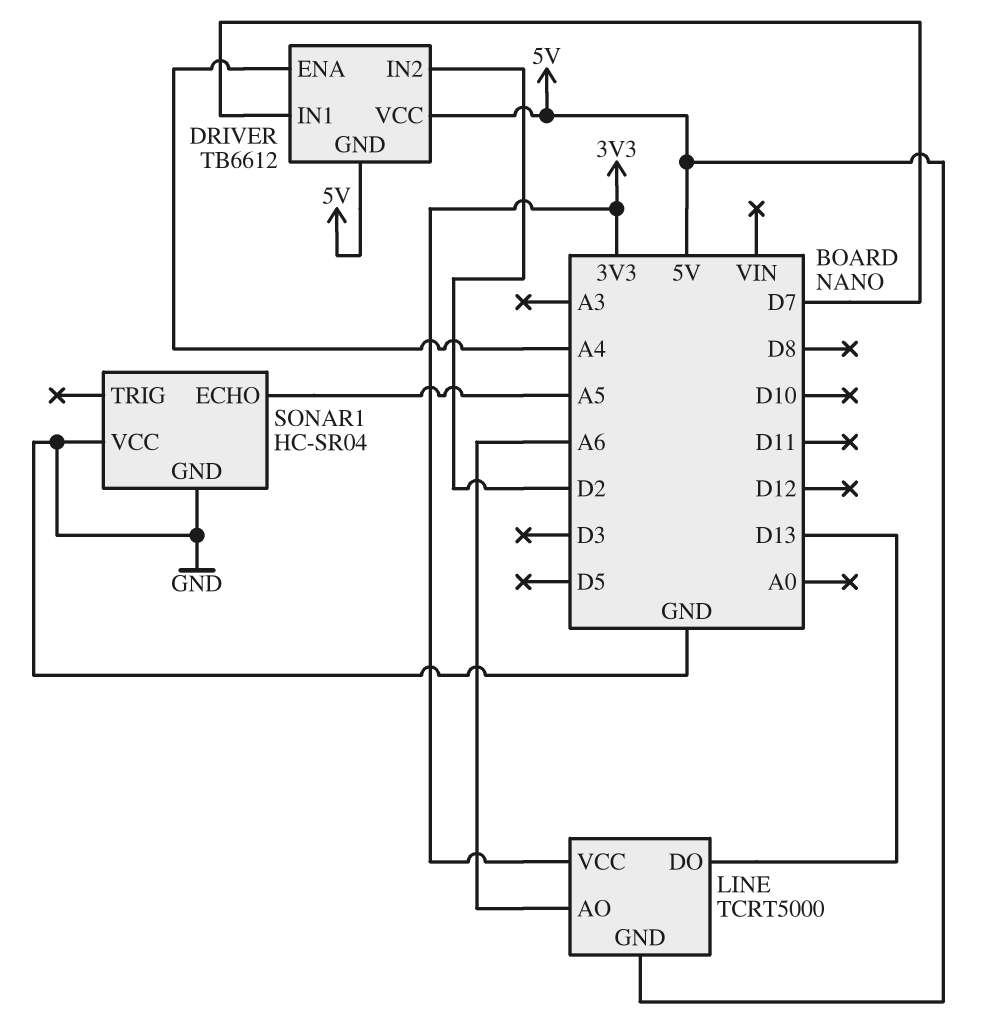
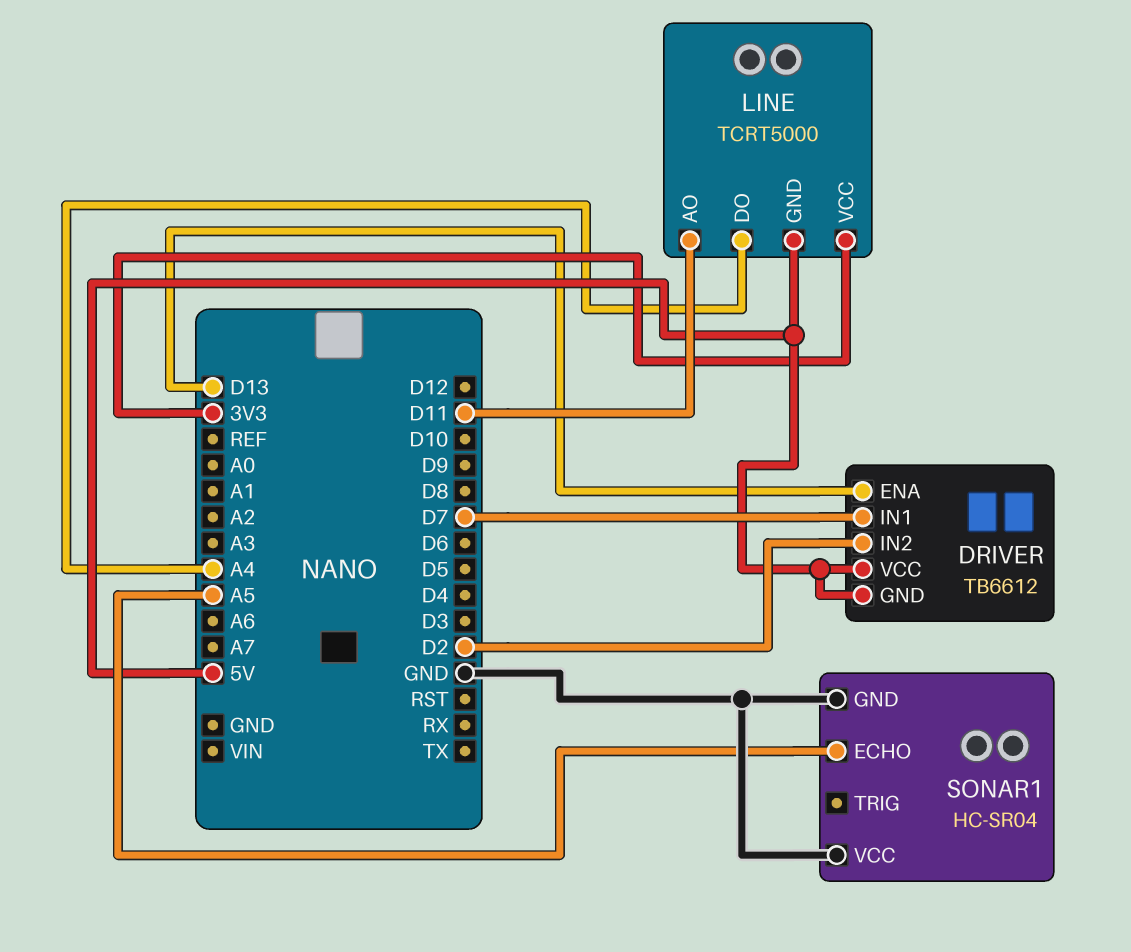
DRIVER pin ENA: A4 -> D13
LINE pin AO: A6 -> D11
LINE pin DO: D13 -> A4

